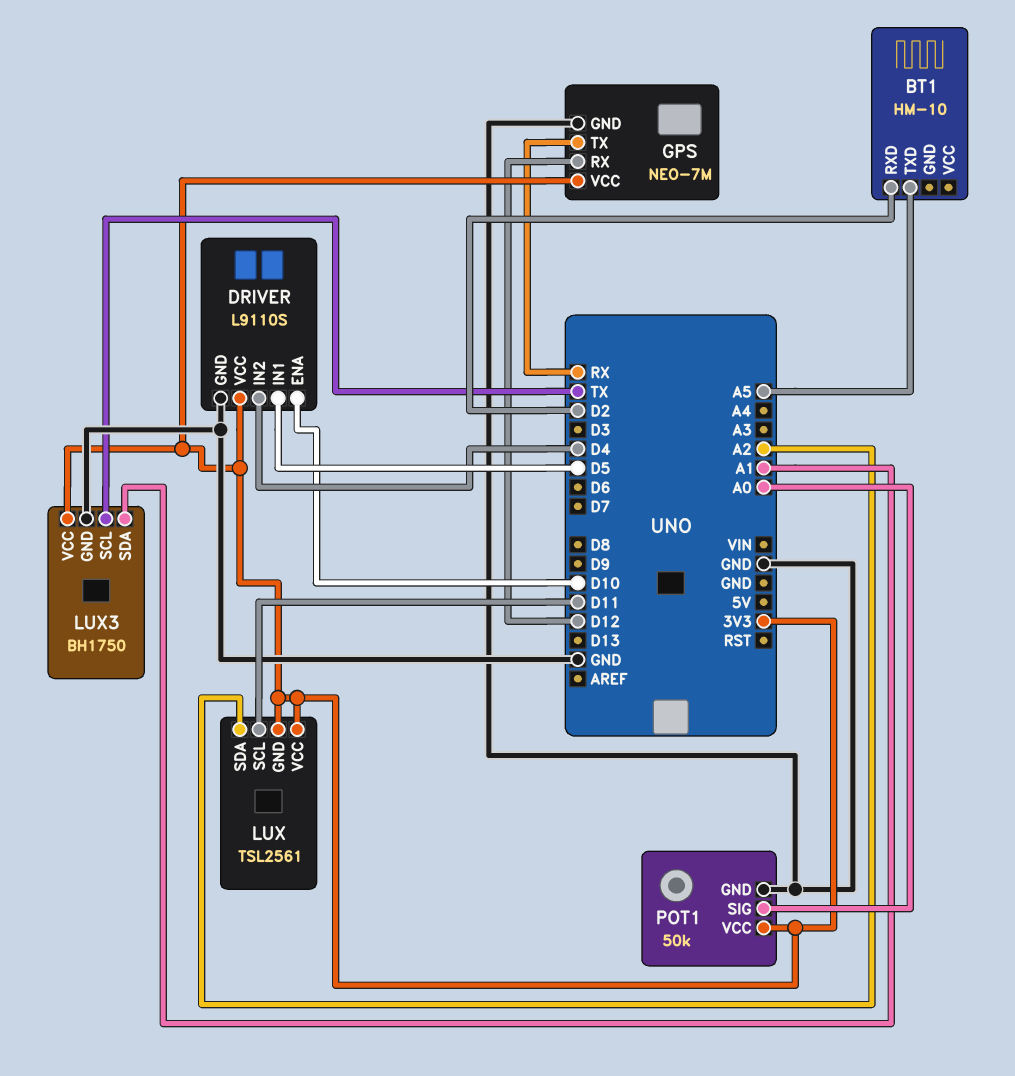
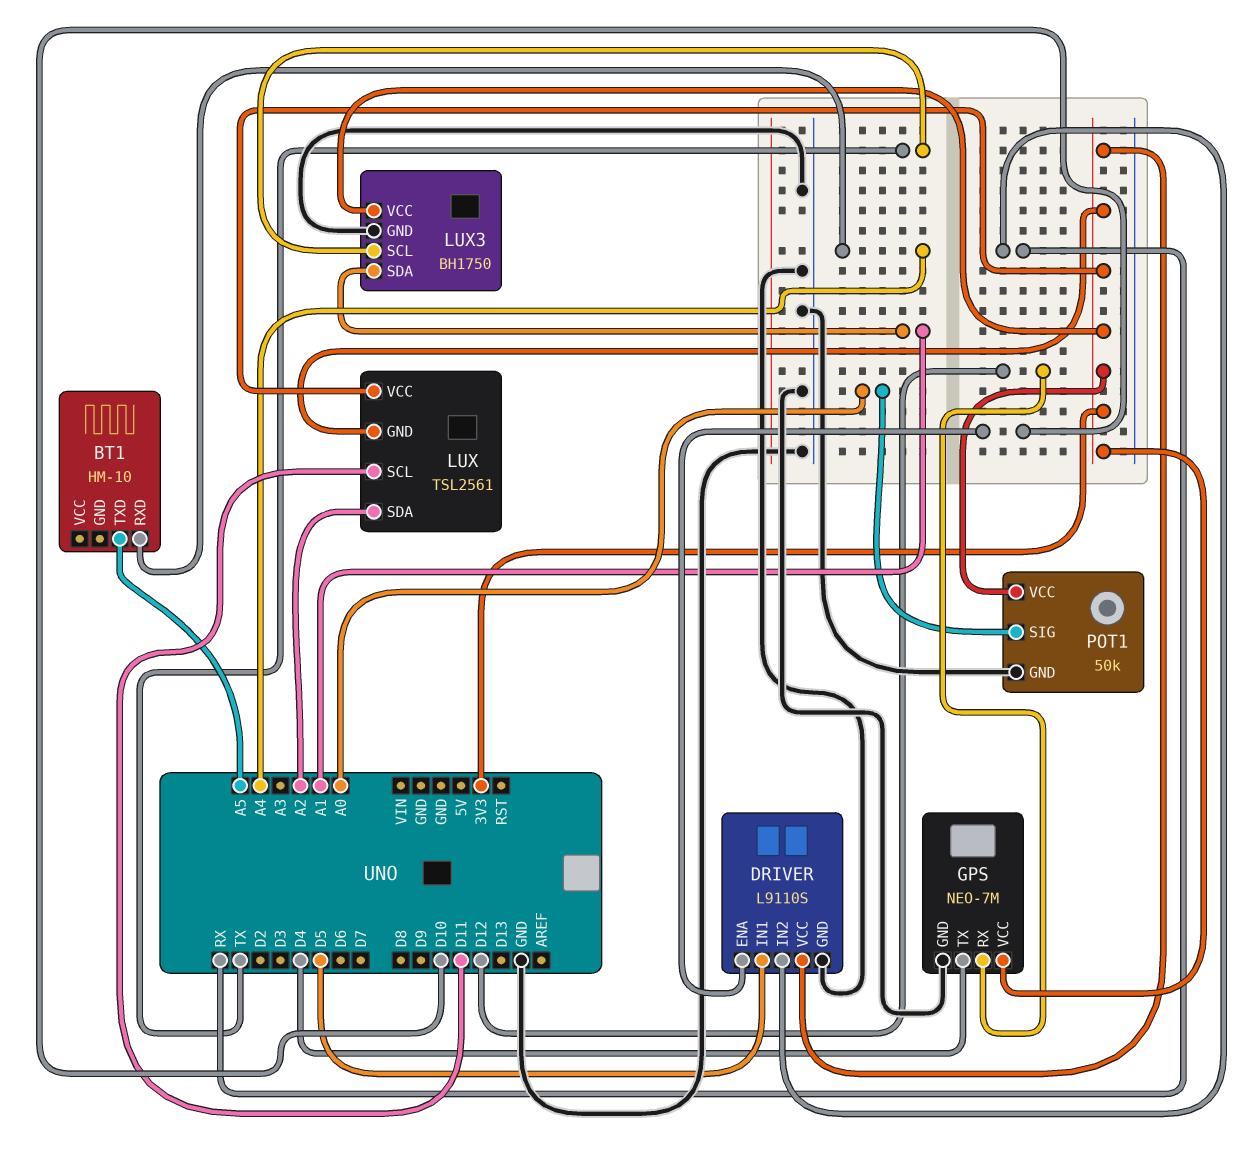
BT1 pin RXD: D2 -> A4
DRIVER pin IN2: D4 -> RX
GPS pin TX: RX -> D4

